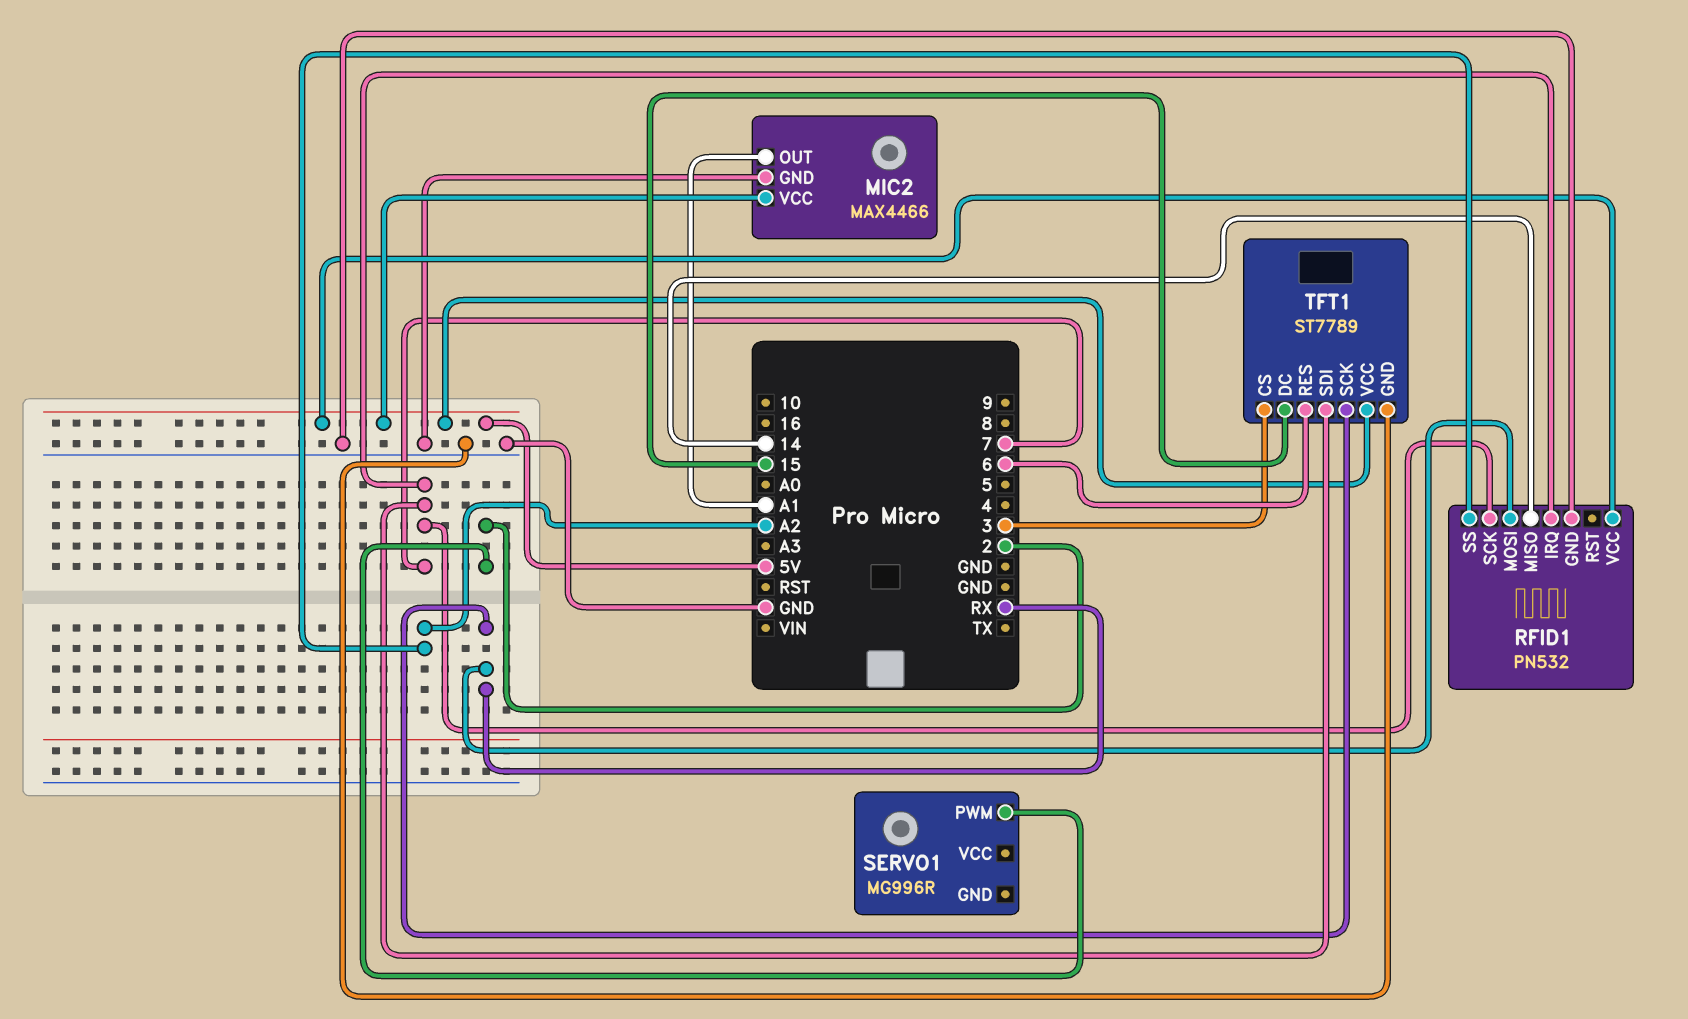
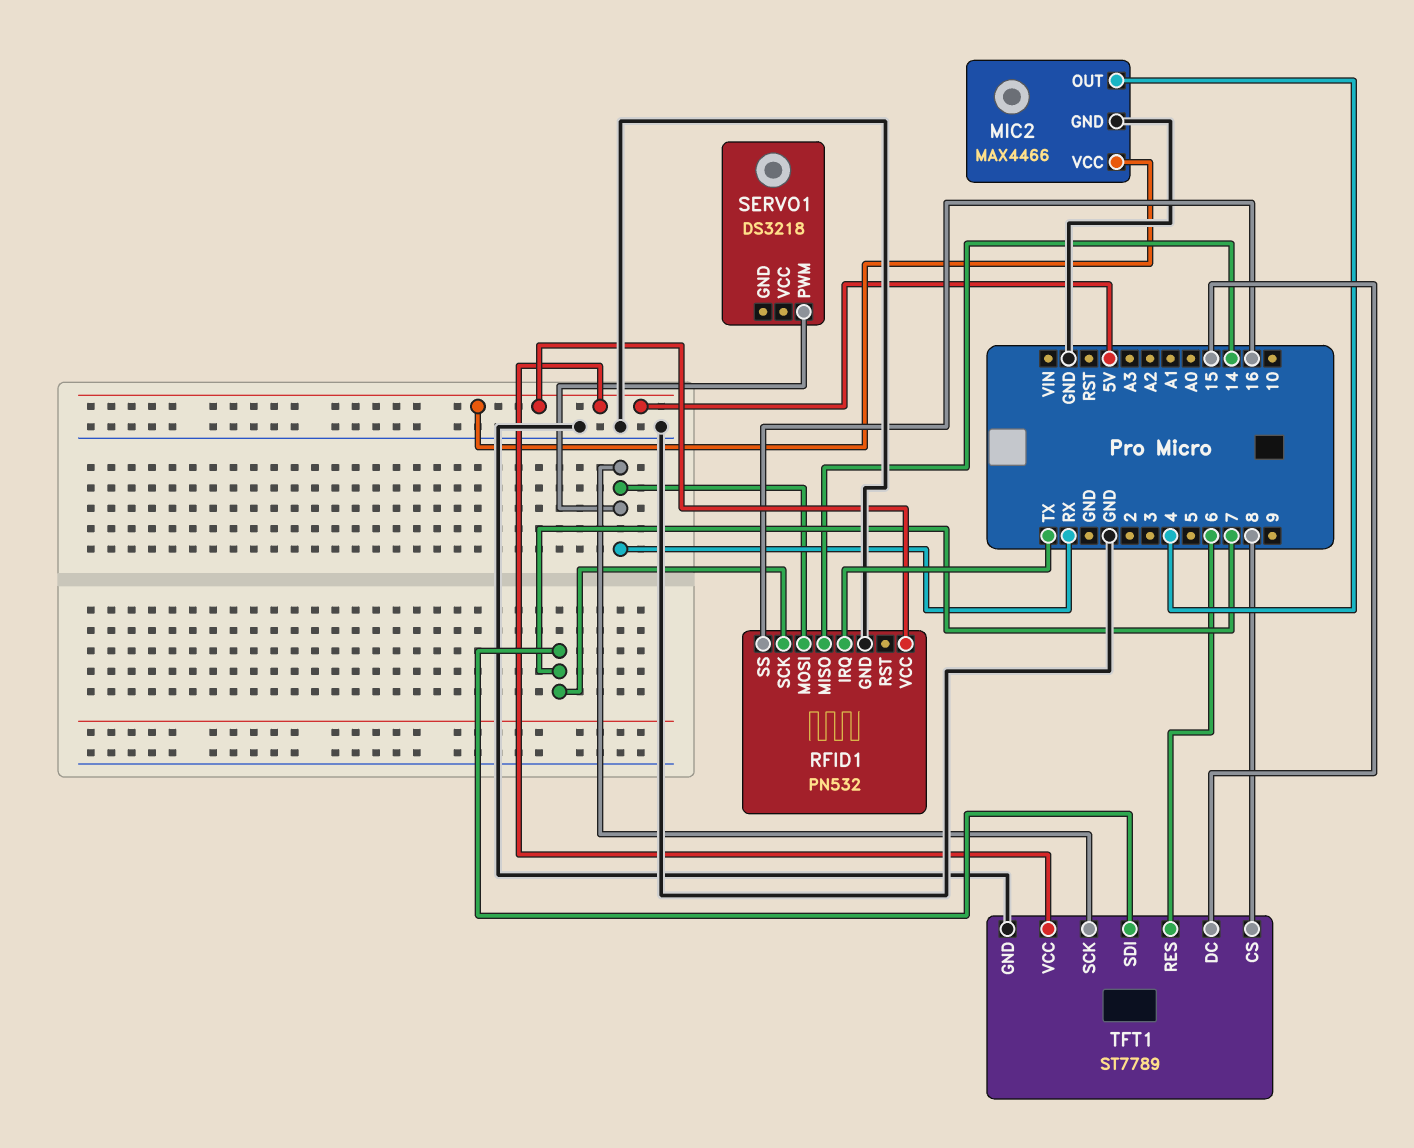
MIC2 pin OUT: A1 -> 4
RFID1 pin IRQ: 7 -> TX
RFID1 pin SS: A2 -> 16
SERVO1: MG996R -> DS3218
SERVO1 pin PWM: 2 -> RX
TFT1 pin CS: 3 -> 8

